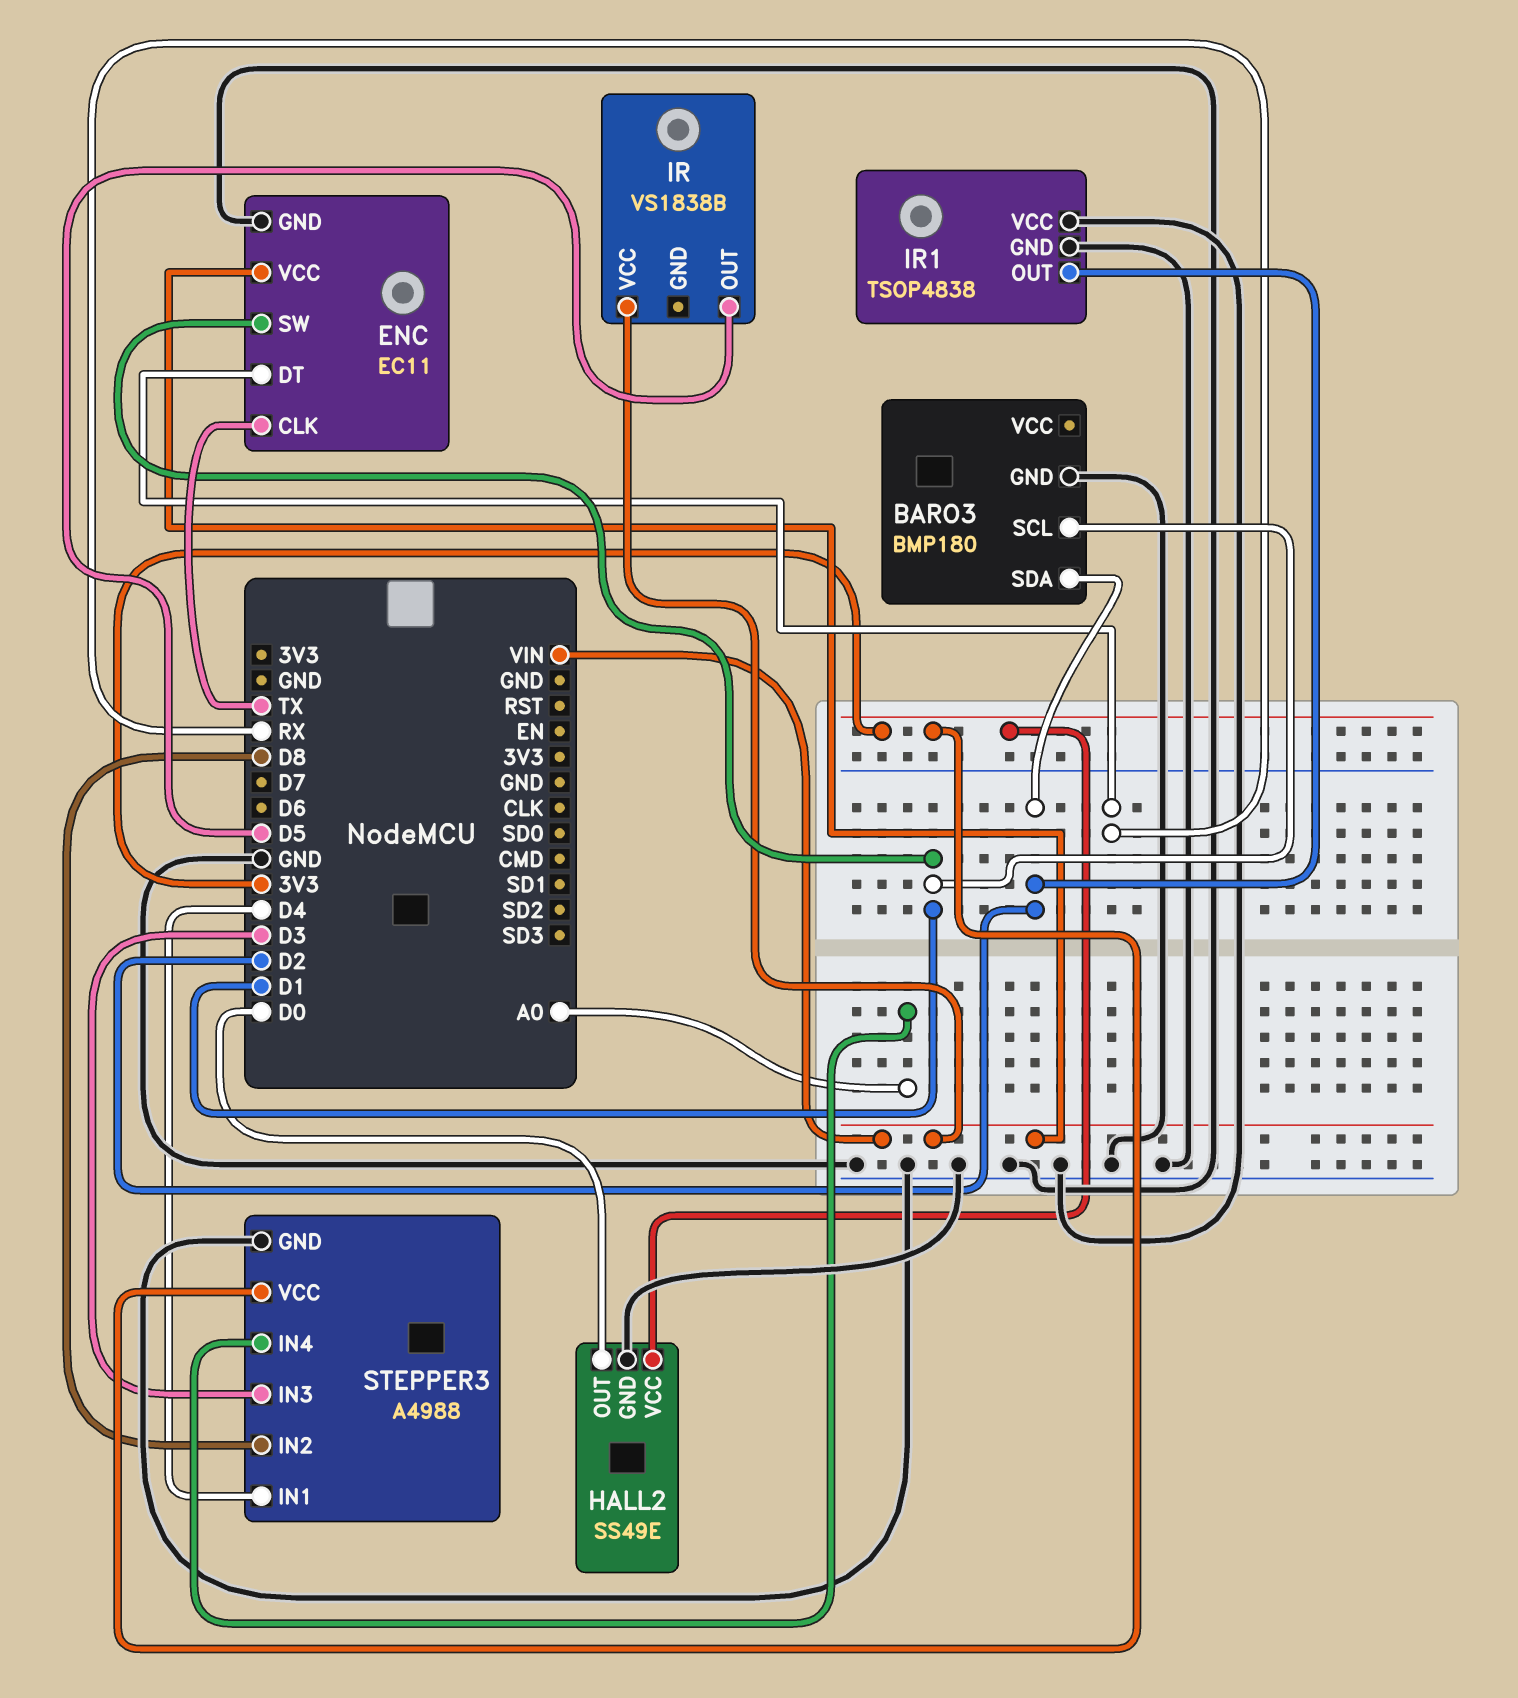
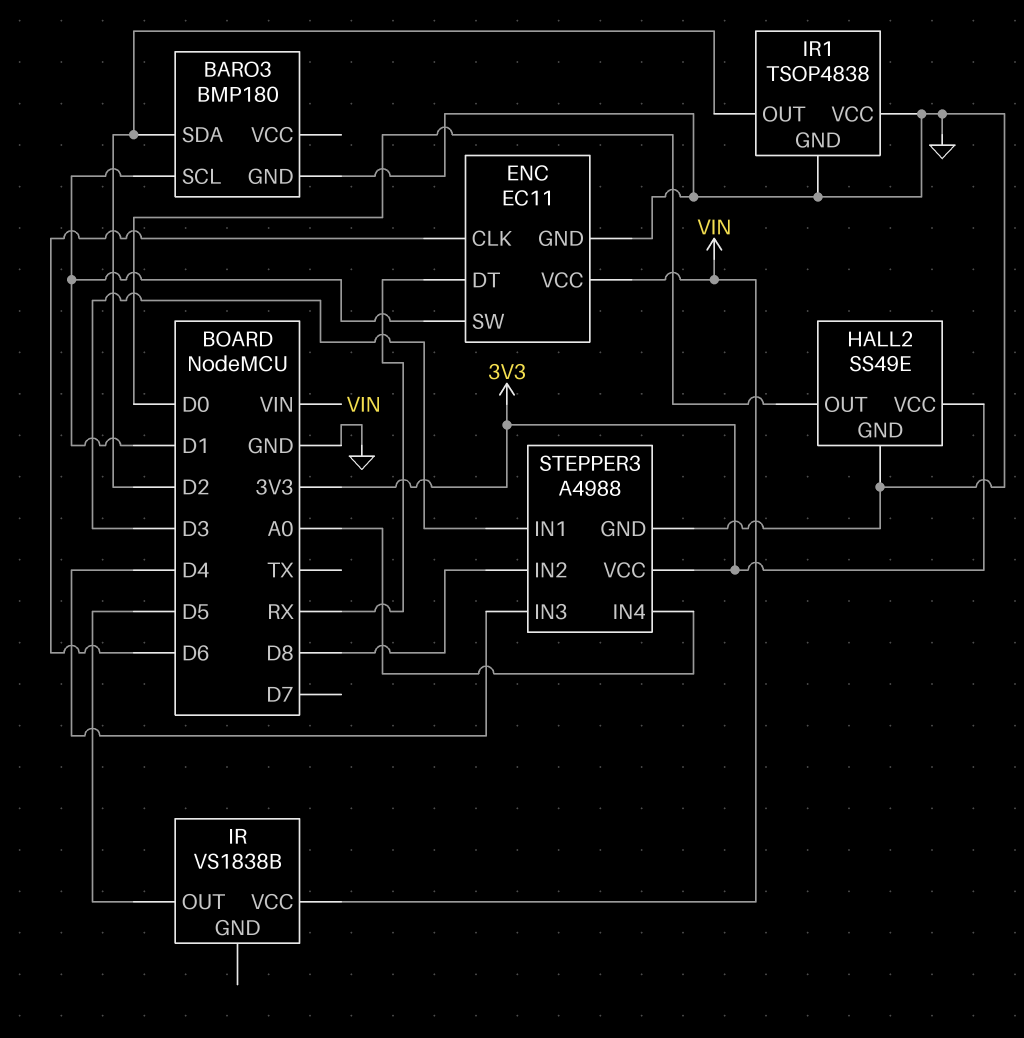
ENC pin CLK: TX -> D6
STEPPER3 pin IN1: D4 -> D3
STEPPER3 pin IN3: D3 -> D4

